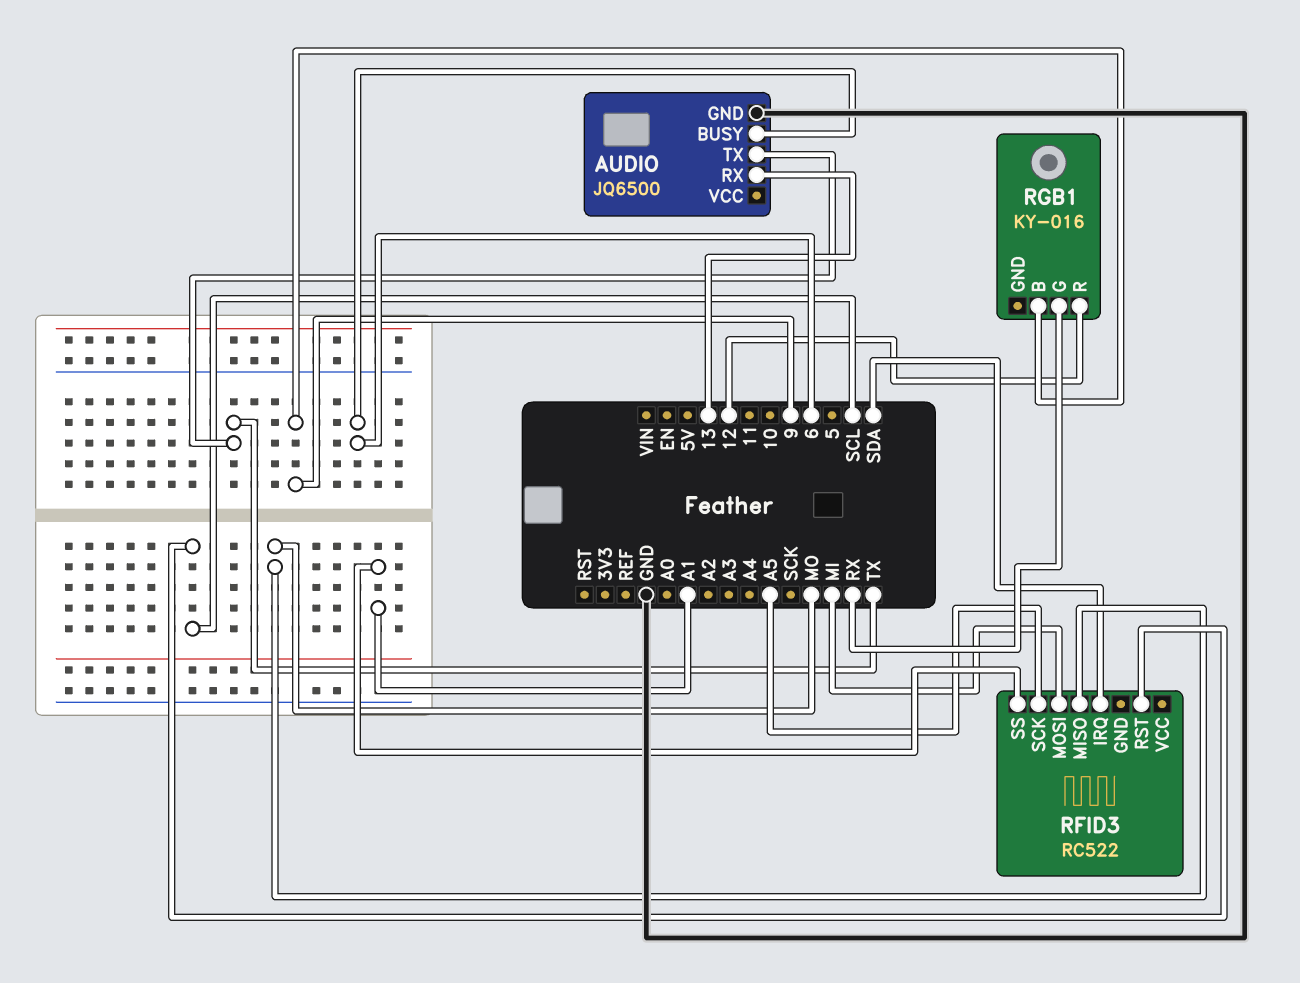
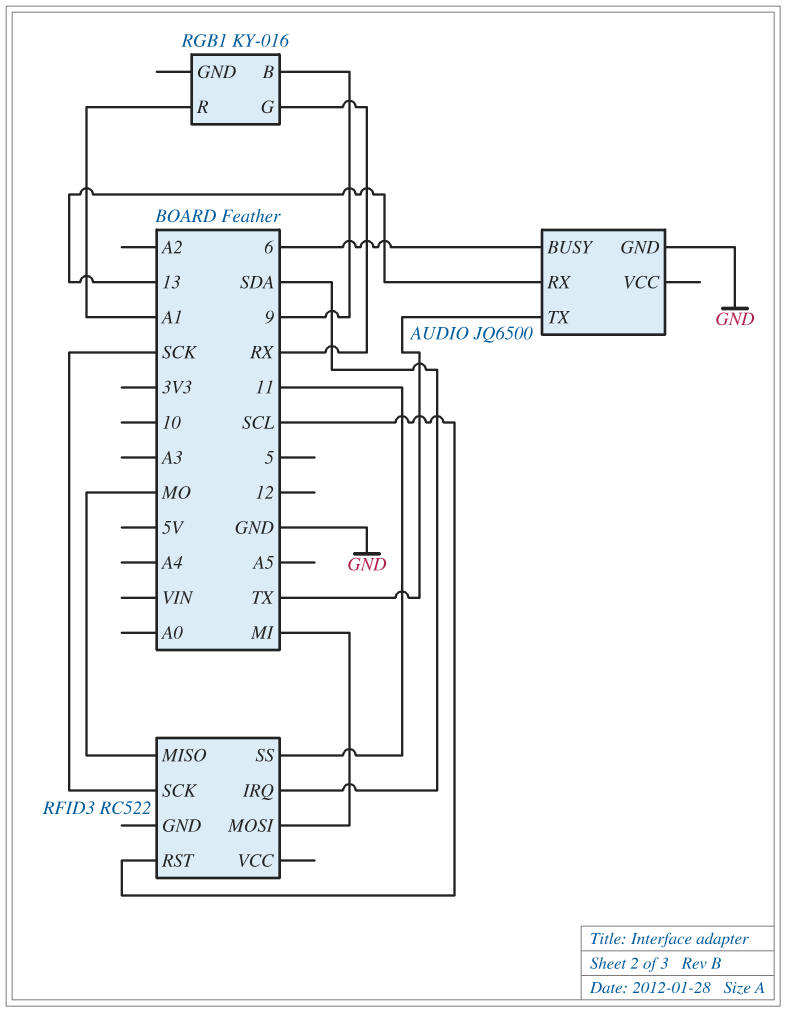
RFID3 pin SCK: A5 -> SCK
RFID3 pin SS: A1 -> 11
RGB1 pin R: 12 -> A1

